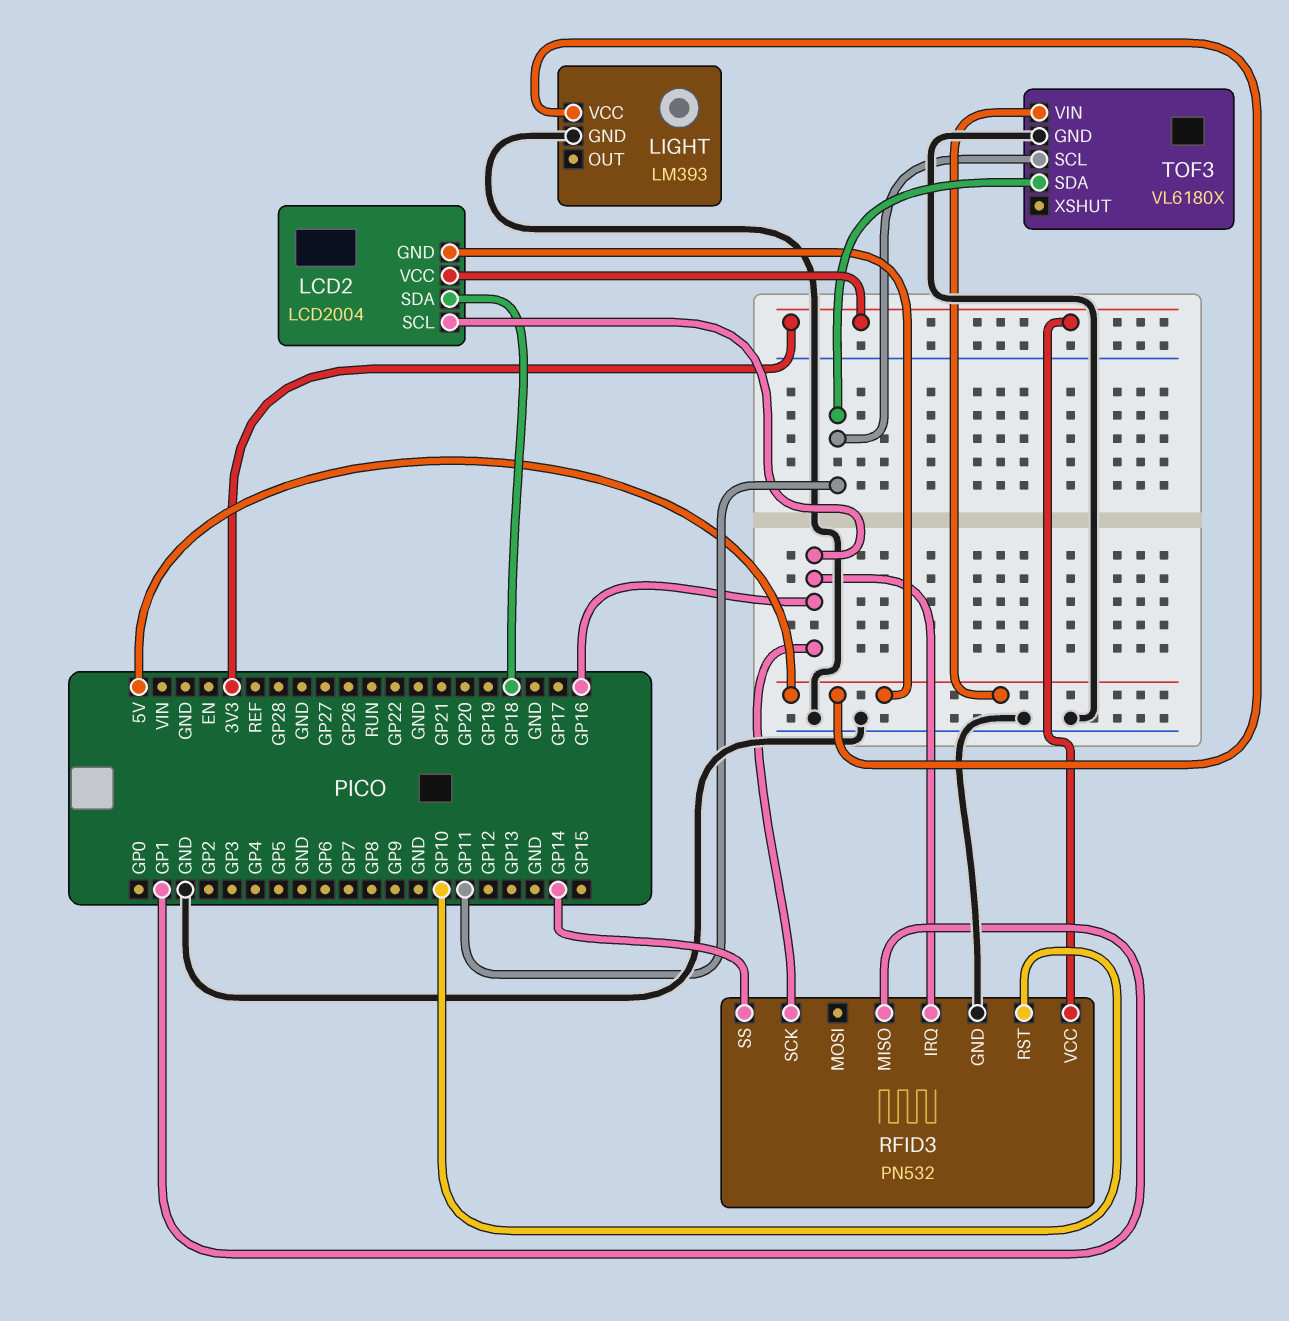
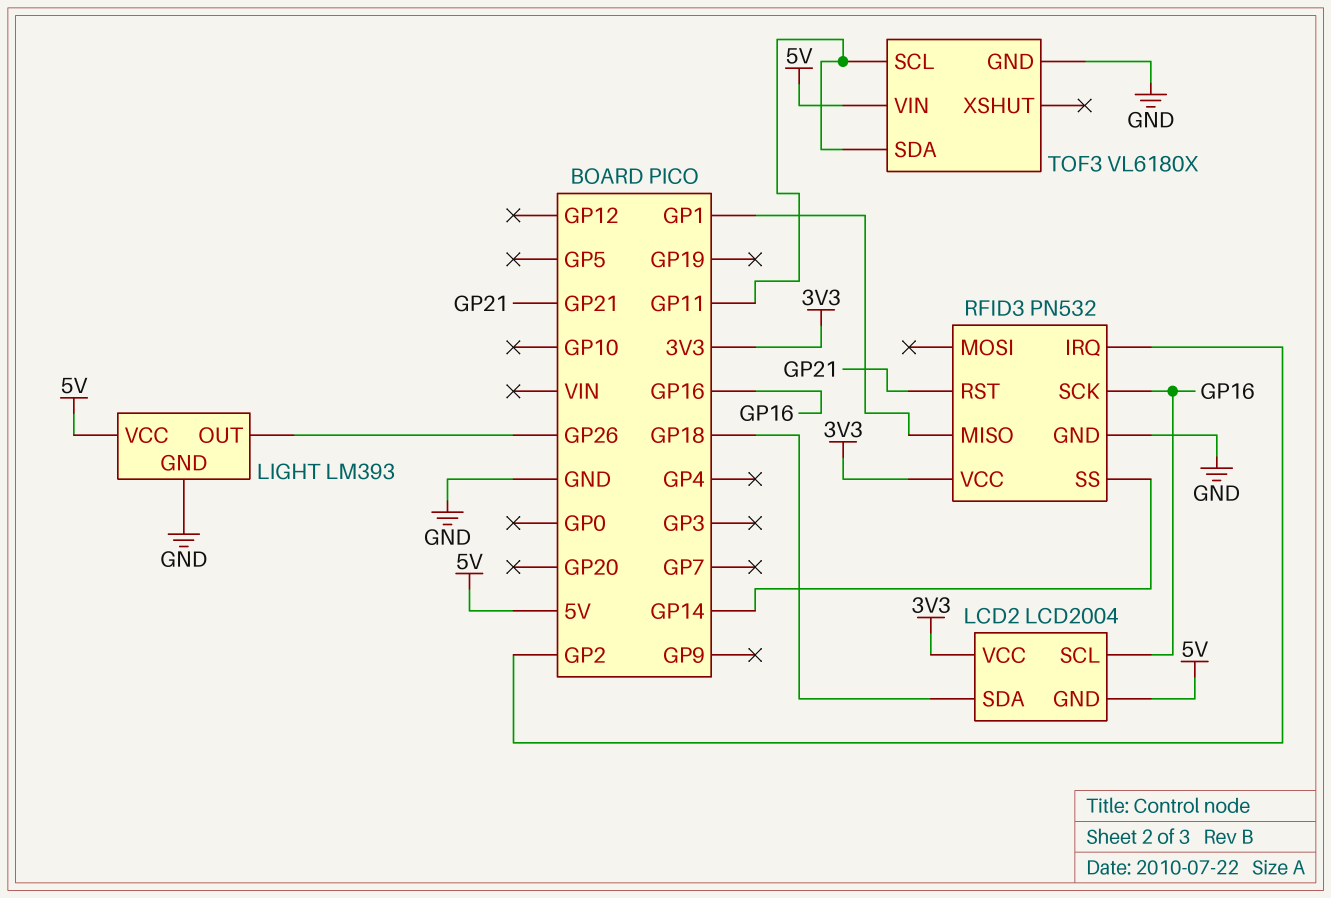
LIGHT pin OUT: none -> GP26
RFID3 pin IRQ: GP16 -> GP2
RFID3 pin RST: GP10 -> GP21

